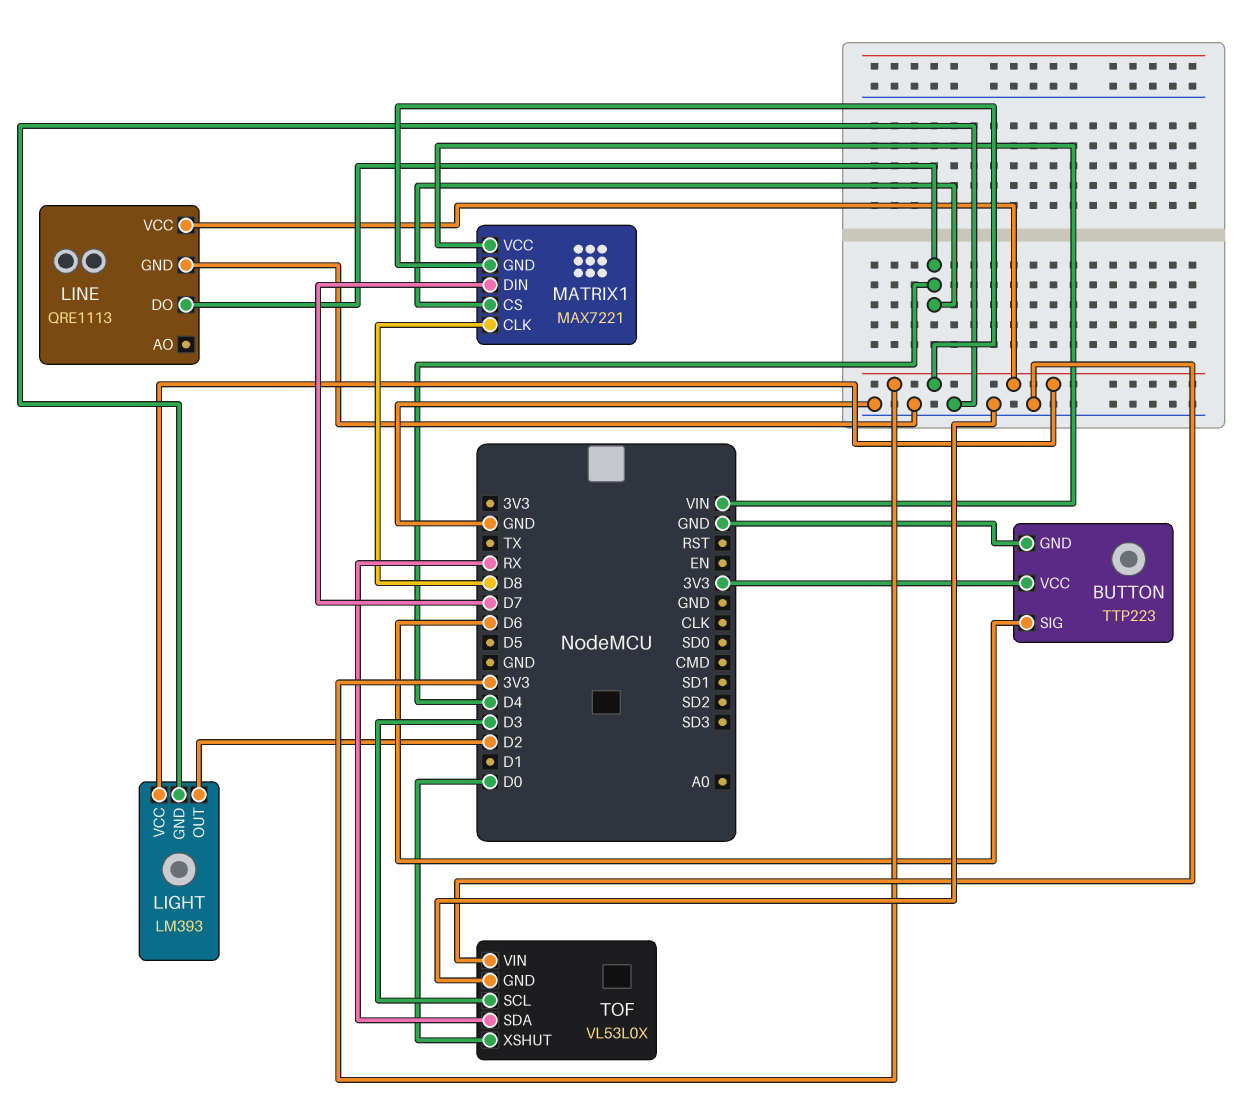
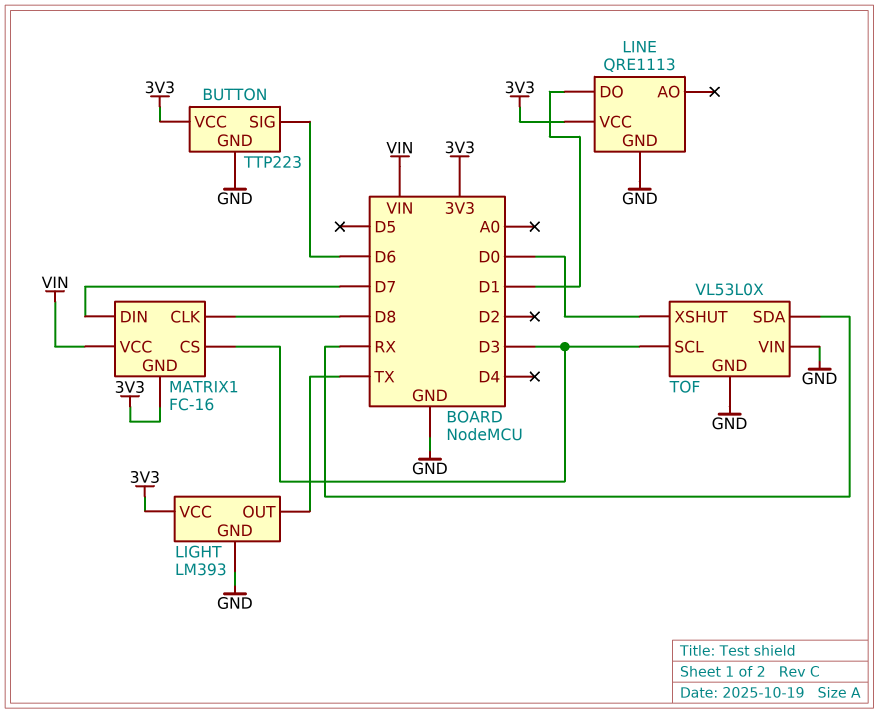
LIGHT pin OUT: D2 -> TX
LINE pin DO: D4 -> D1
MATRIX1: MAX7221 -> FC-16
MATRIX1 pin CS: D4 -> D3

